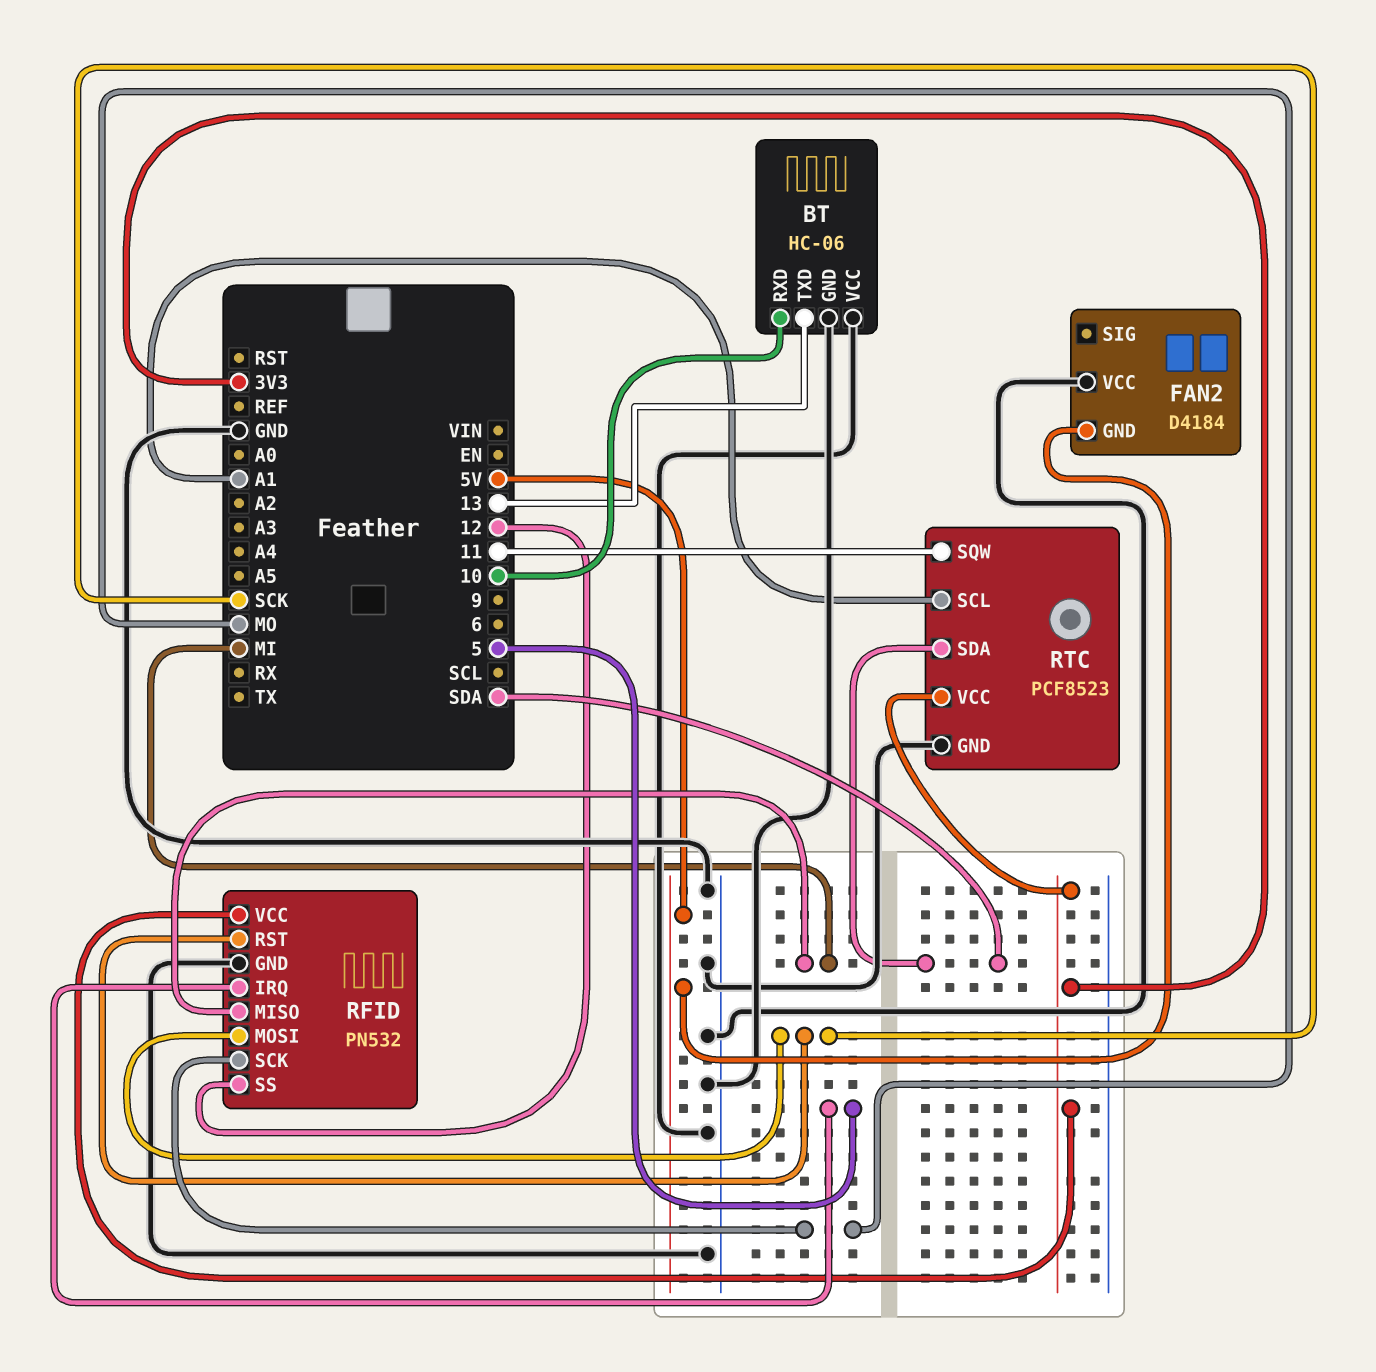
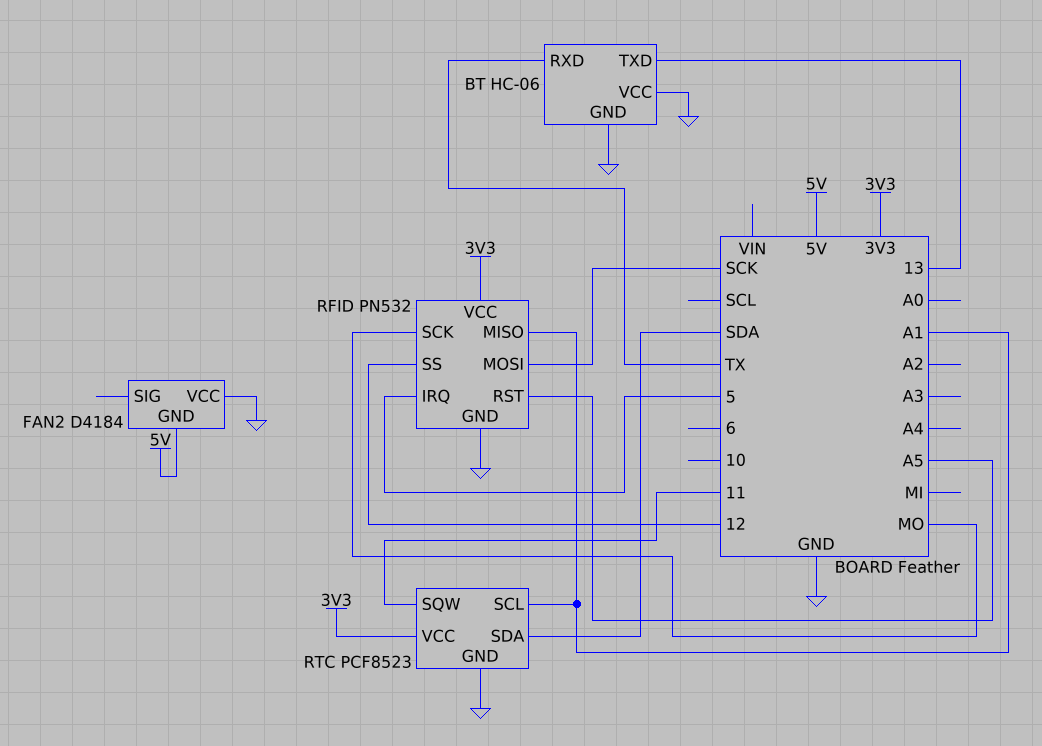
BT pin RXD: 10 -> TX
RFID pin MISO: MI -> A1
RFID pin RST: SCK -> A5

